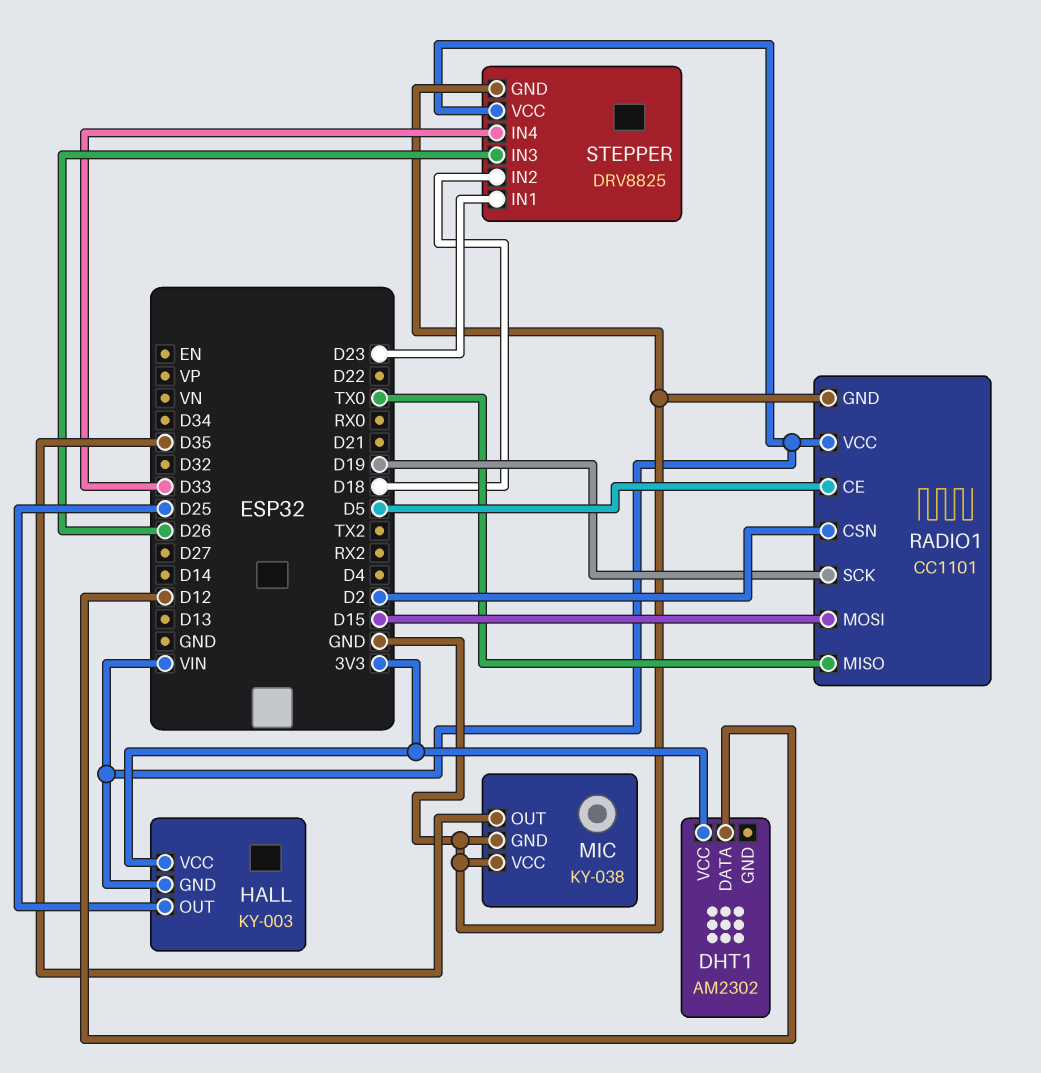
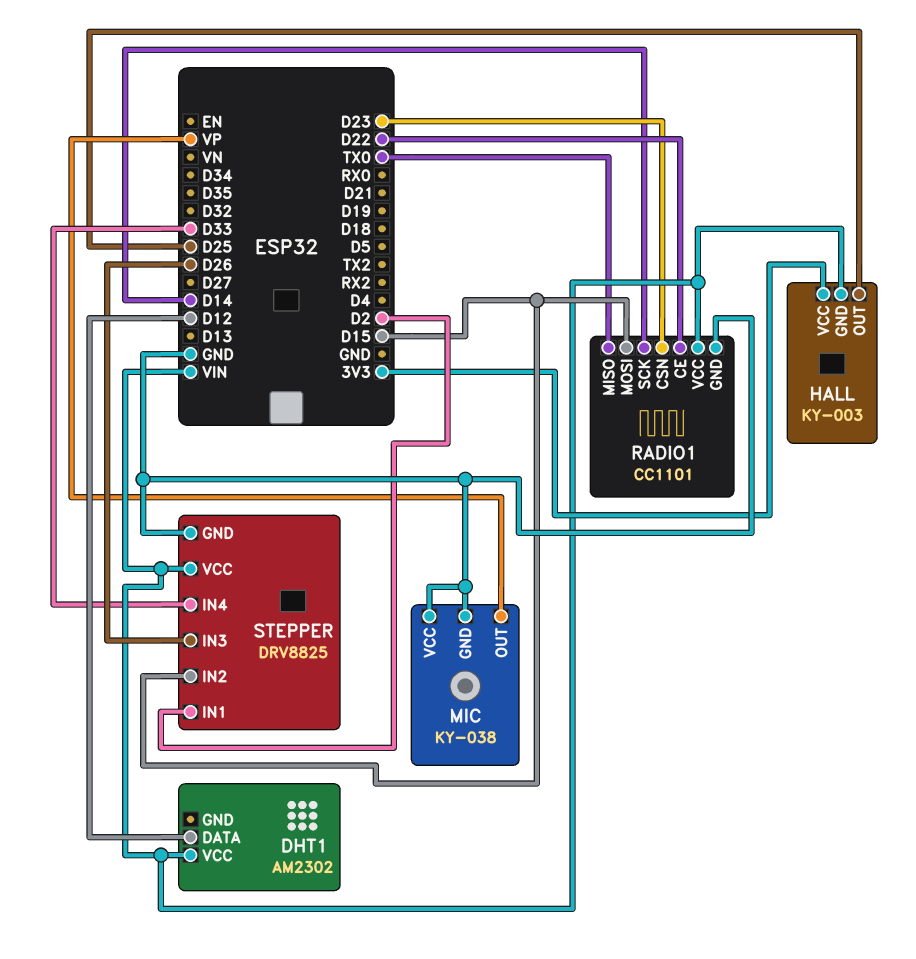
DHT1 pin VCC: 3V3 -> VIN
MIC pin OUT: D35 -> VP
RADIO1 pin CE: D5 -> D22
RADIO1 pin CSN: D2 -> D23
RADIO1 pin SCK: D19 -> D14
STEPPER pin IN1: D23 -> D2
STEPPER pin IN2: D18 -> D15

